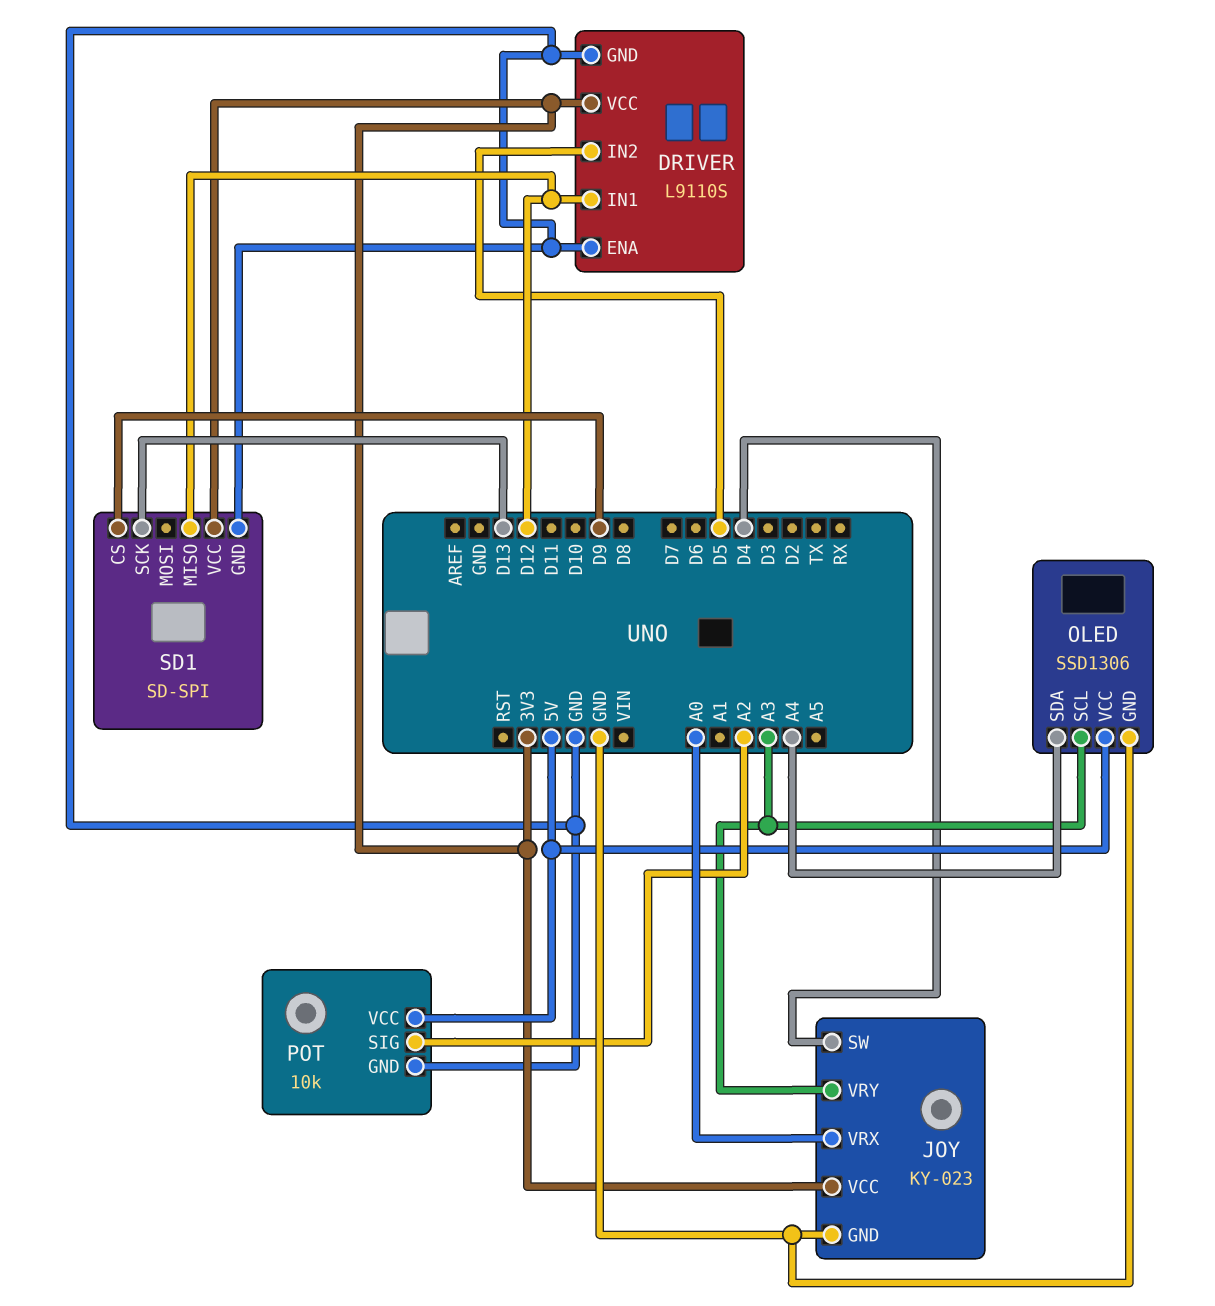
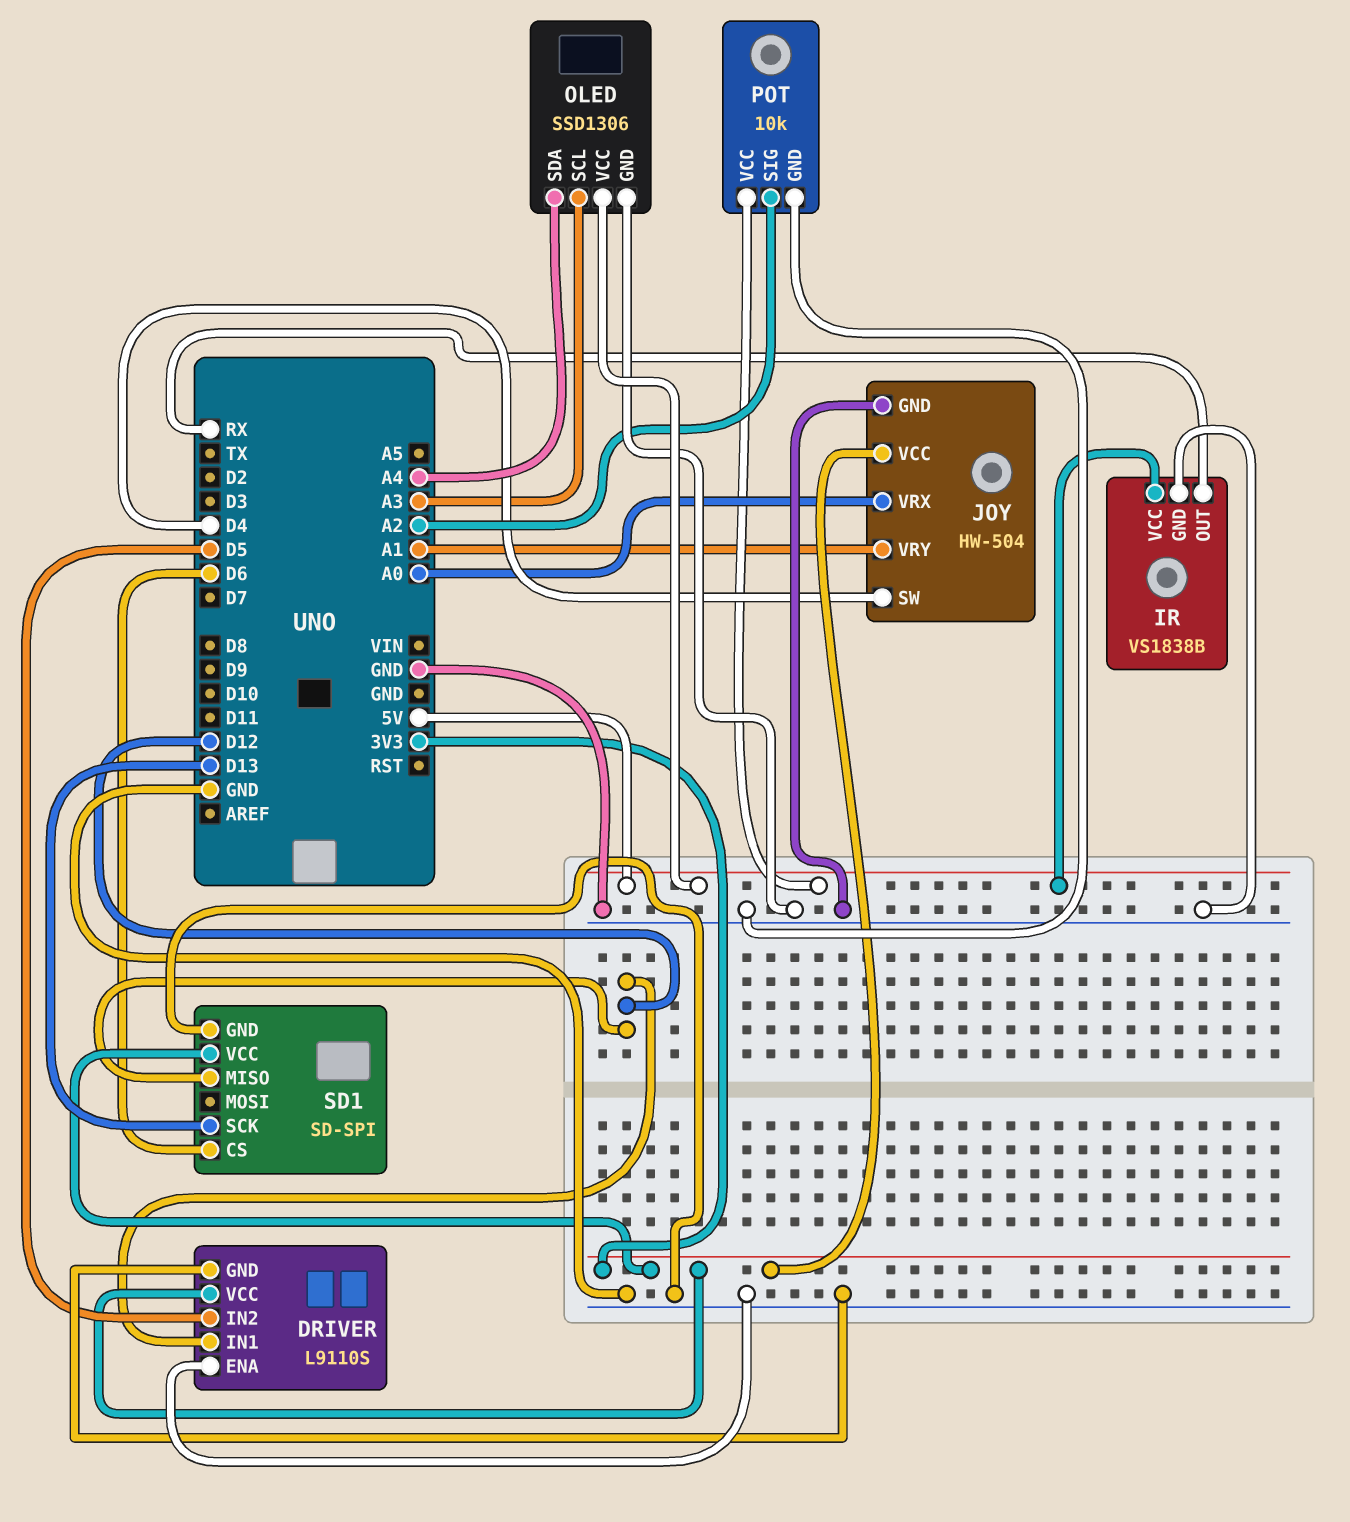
IR: none -> VS1838B
IR pin GND: none -> GND
IR pin OUT: none -> RX
IR pin VCC: none -> 5V
JOY: KY-023 -> HW-504
JOY pin VRY: A3 -> A1
SD1 pin CS: D9 -> D6

